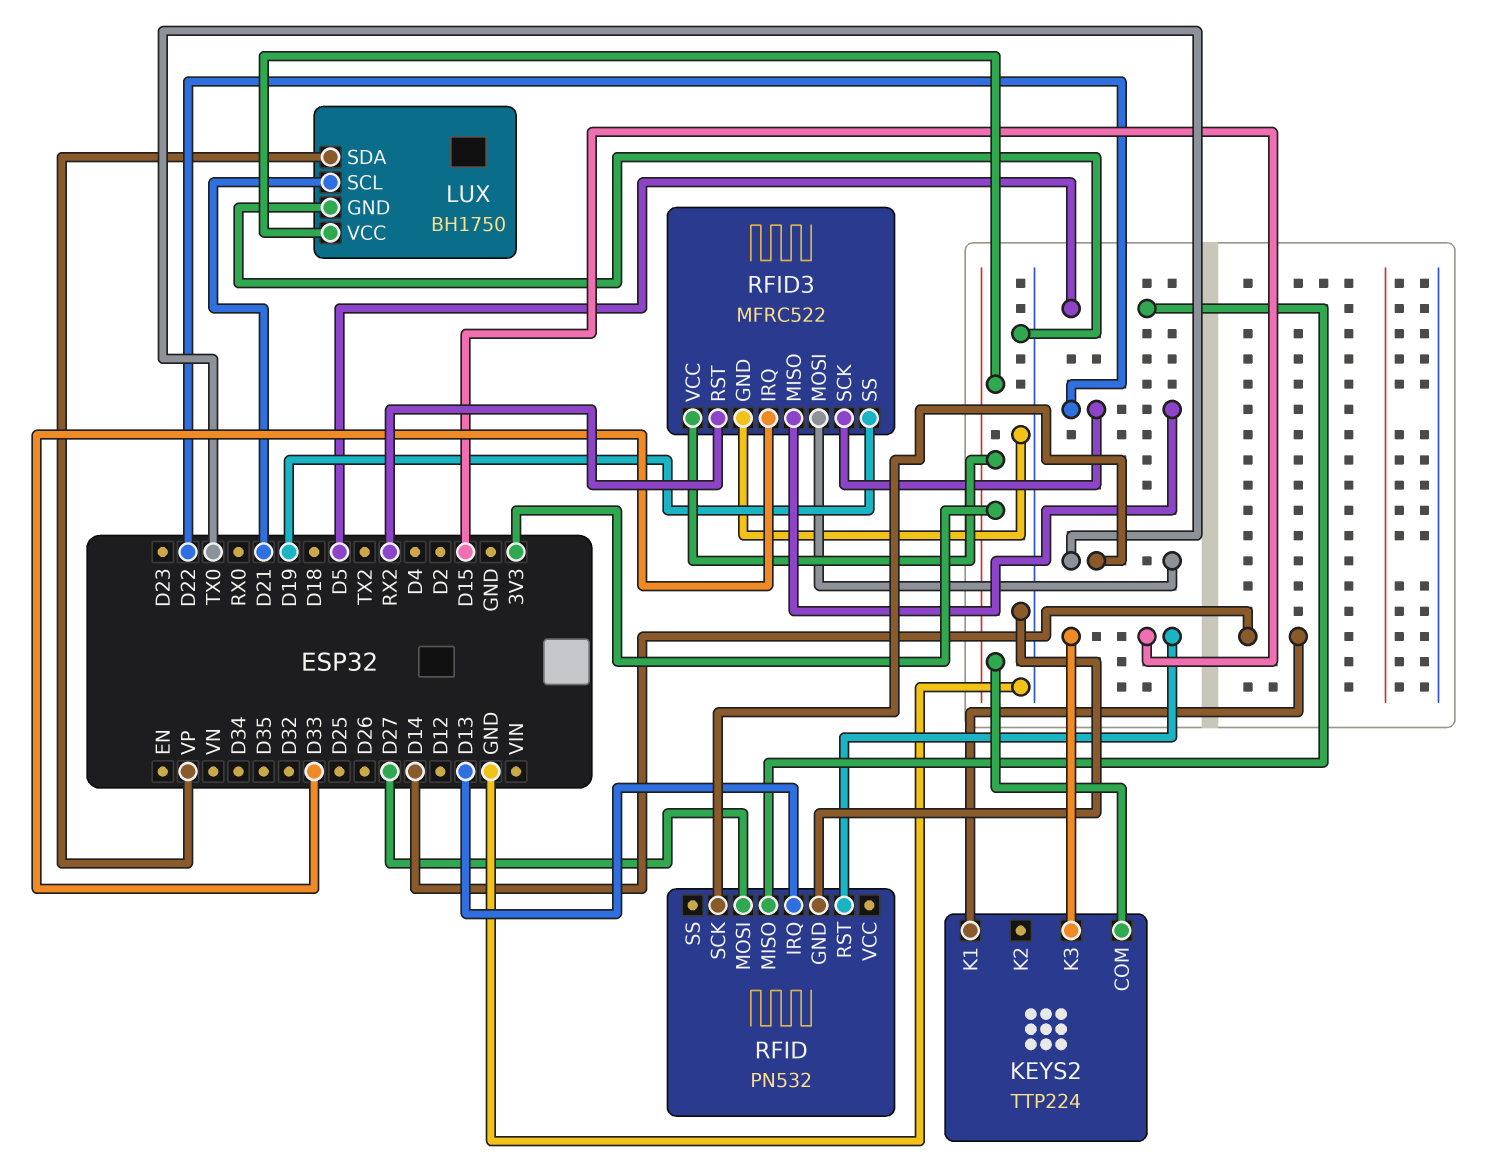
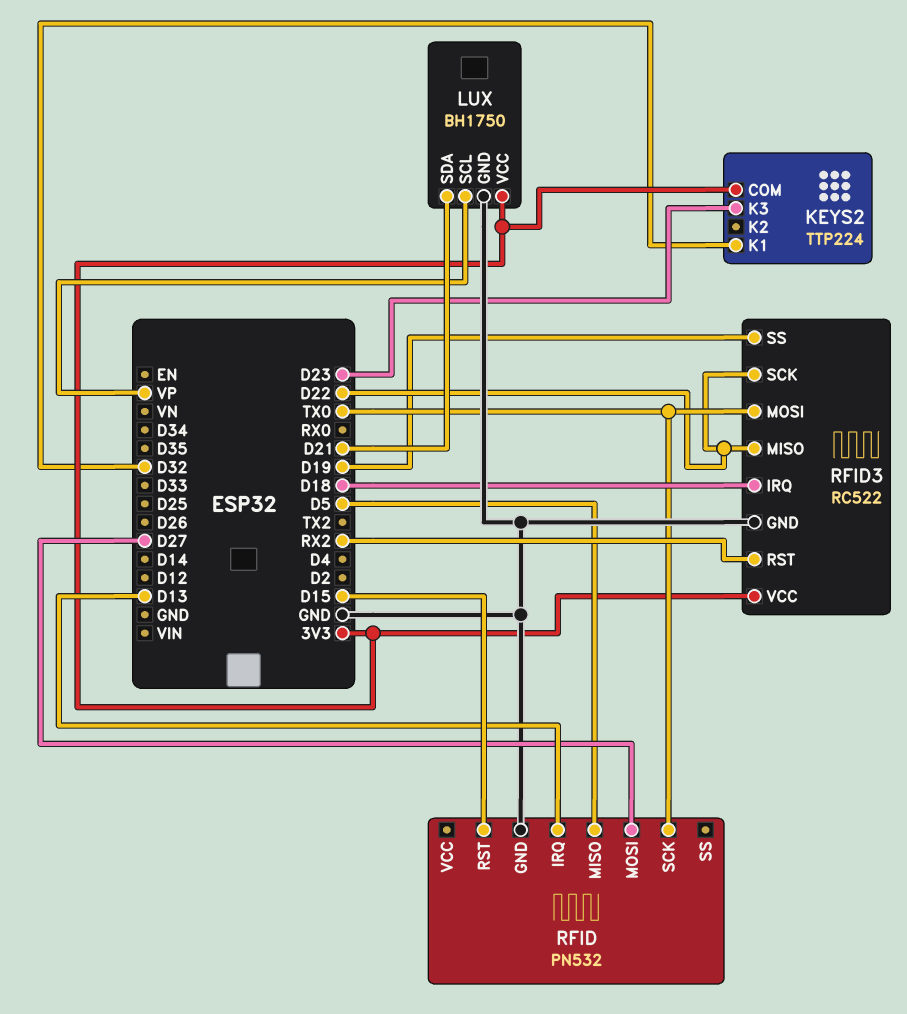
KEYS2 pin K1: D14 -> D32
KEYS2 pin K3: D15 -> D23
LUX pin SCL: D21 -> VP
LUX pin SDA: VP -> D21
RFID3: MFRC522 -> RC522
RFID3 pin IRQ: D33 -> D18

